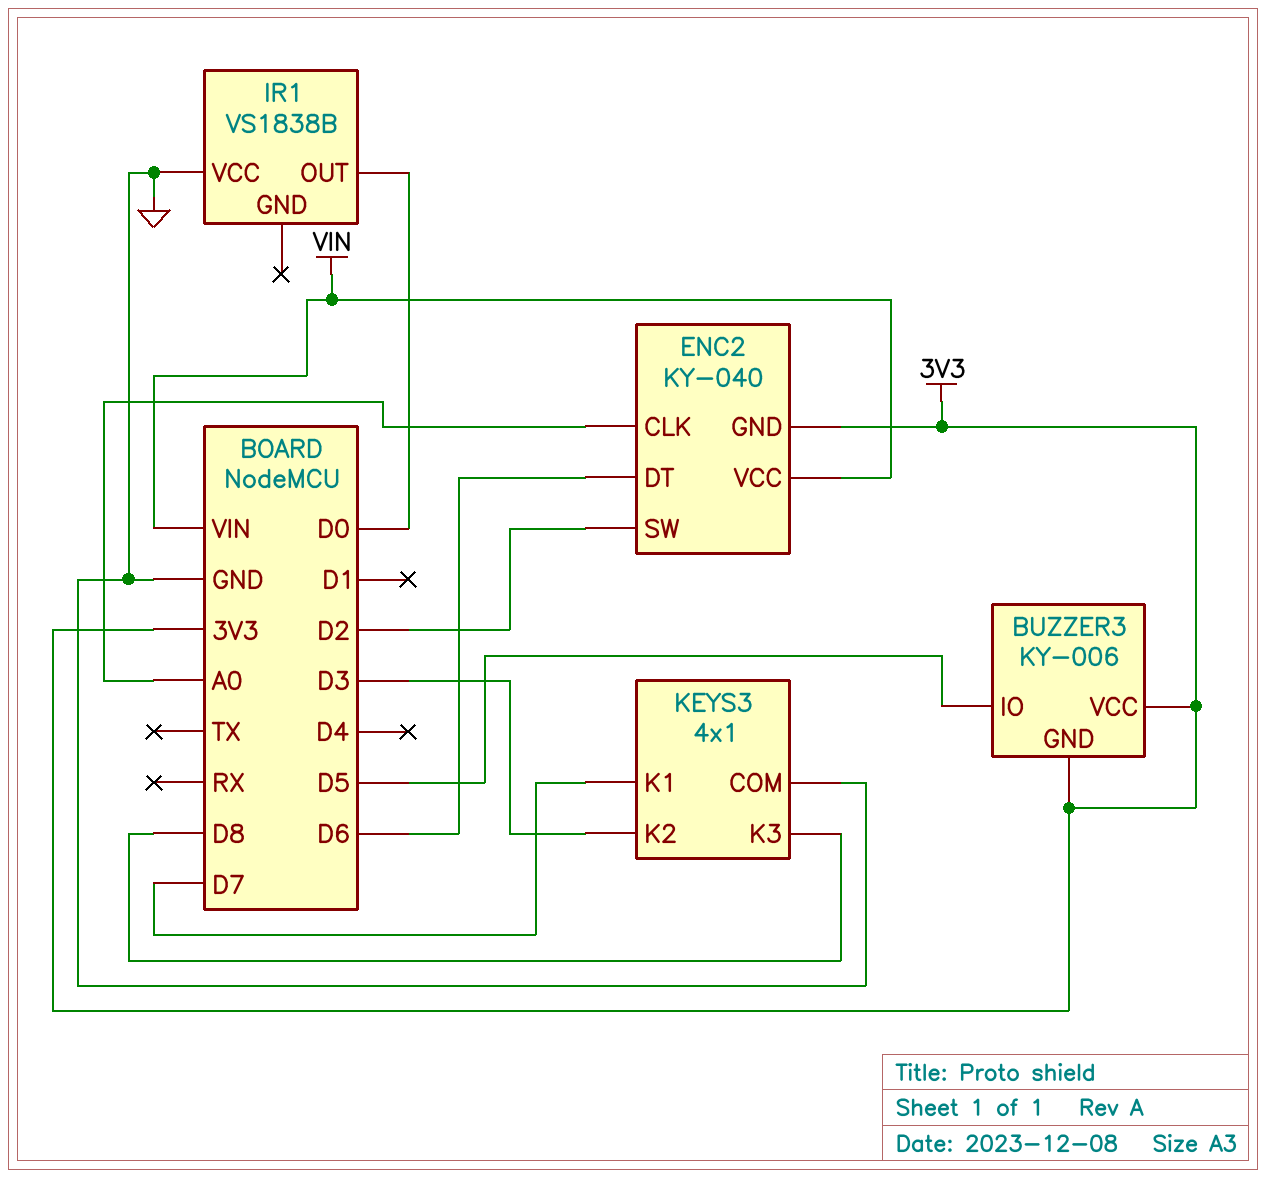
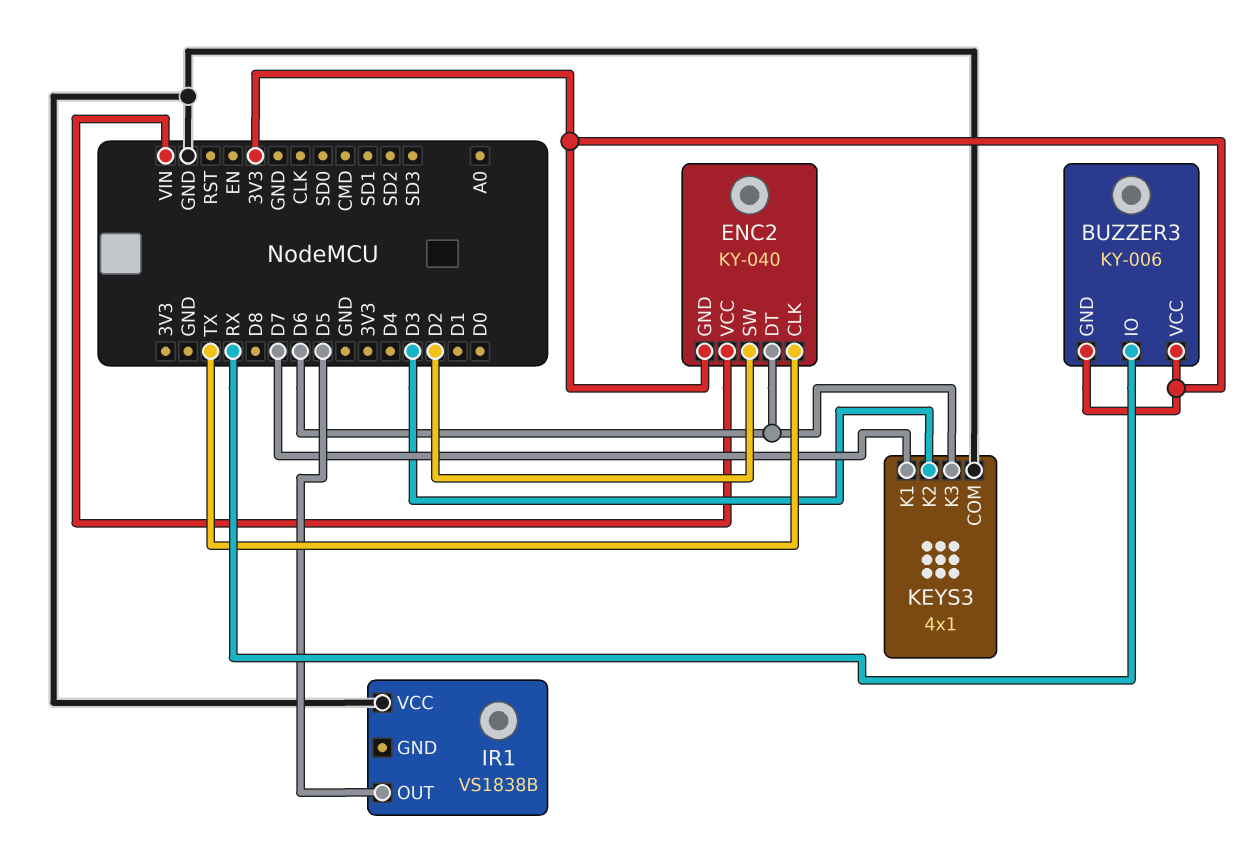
BUZZER3 pin IO: D5 -> RX
ENC2 pin CLK: A0 -> TX
IR1 pin OUT: D0 -> D5
KEYS3 pin K3: D8 -> D6

